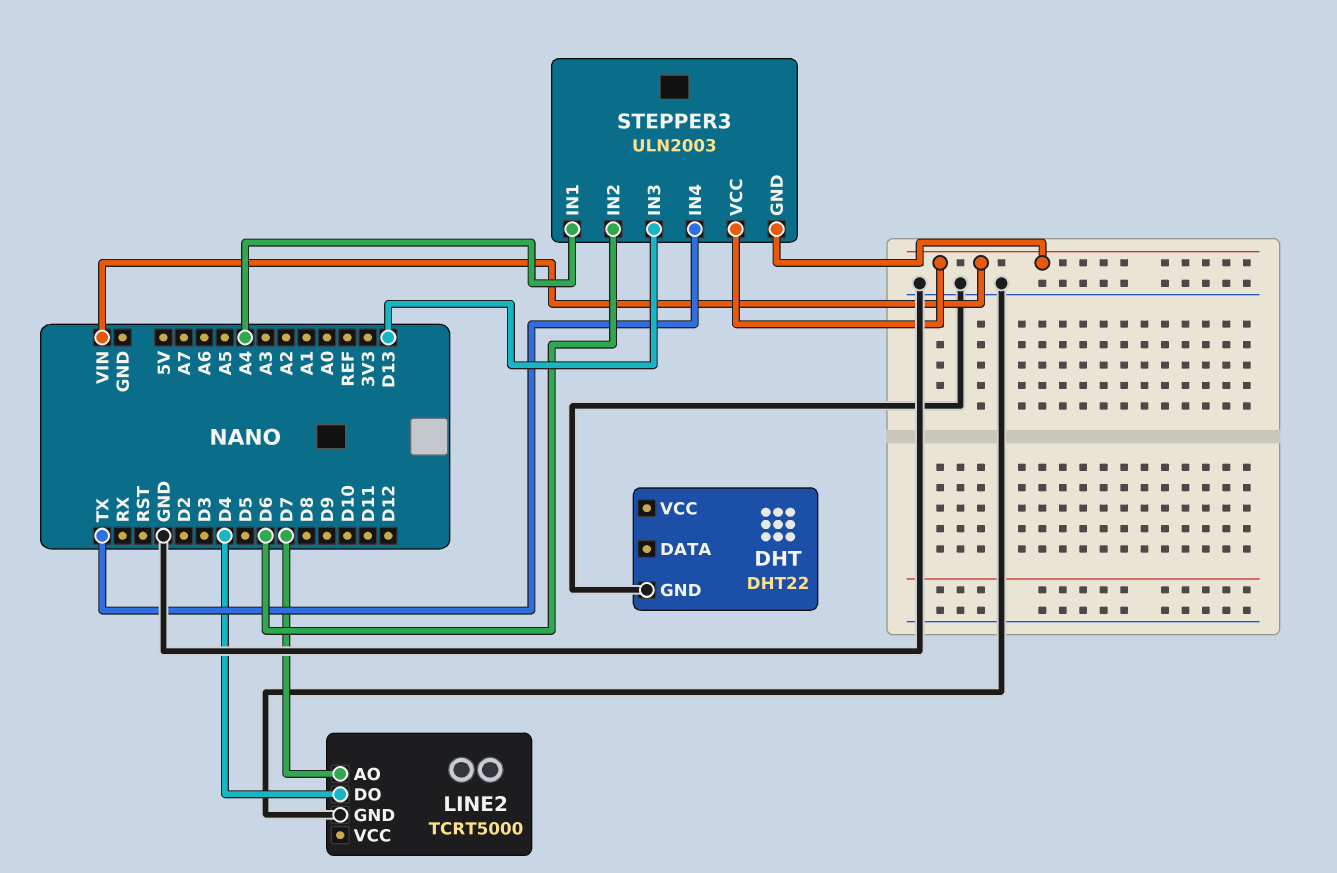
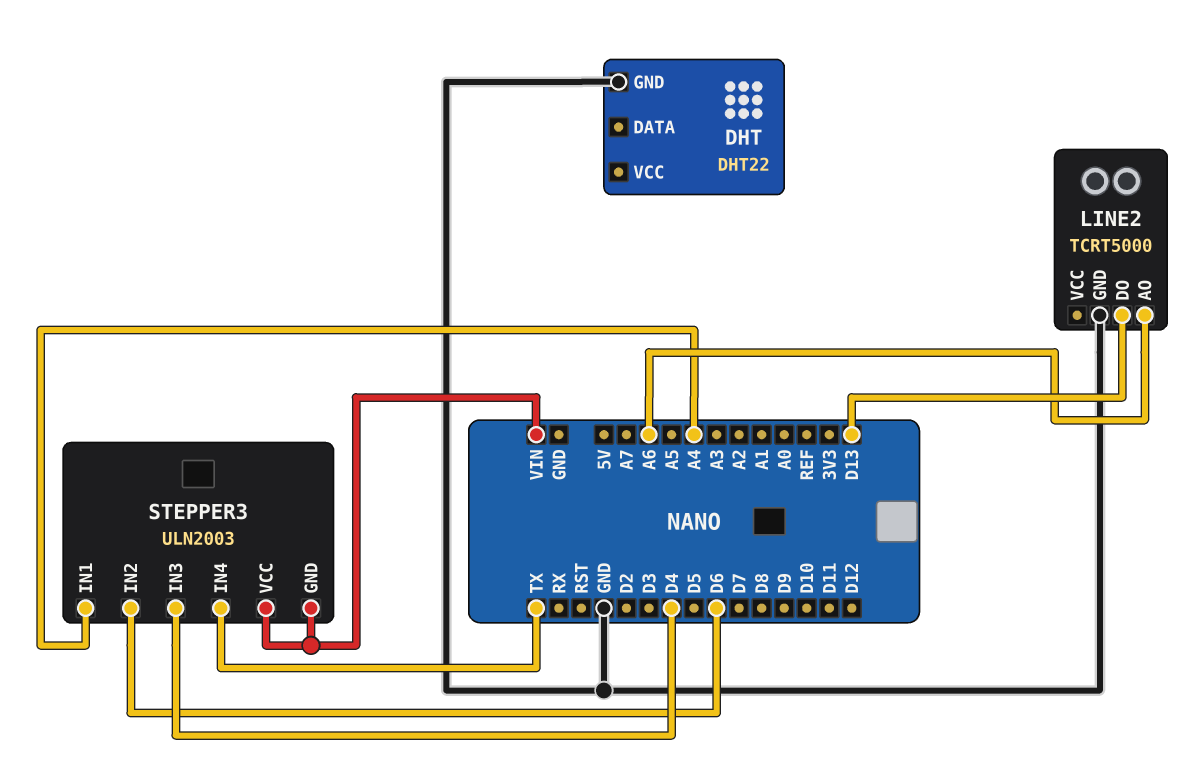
LINE2 pin AO: D7 -> A6
LINE2 pin DO: D4 -> D13
STEPPER3 pin IN3: D13 -> D4

